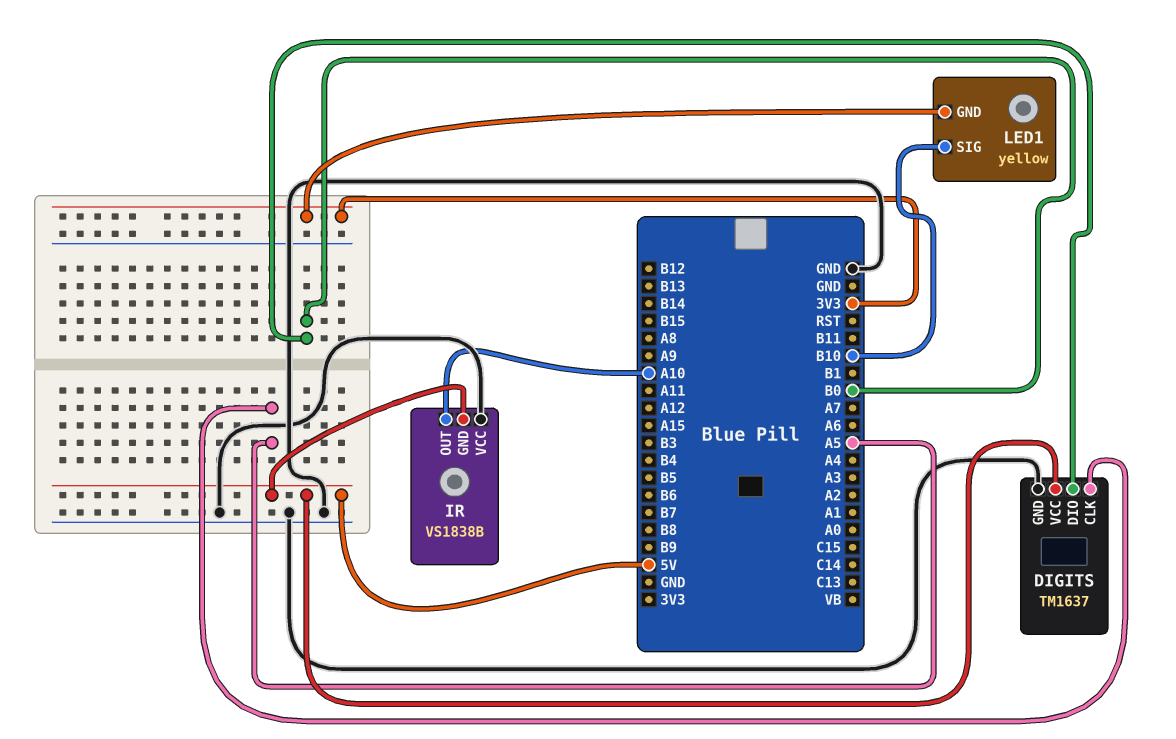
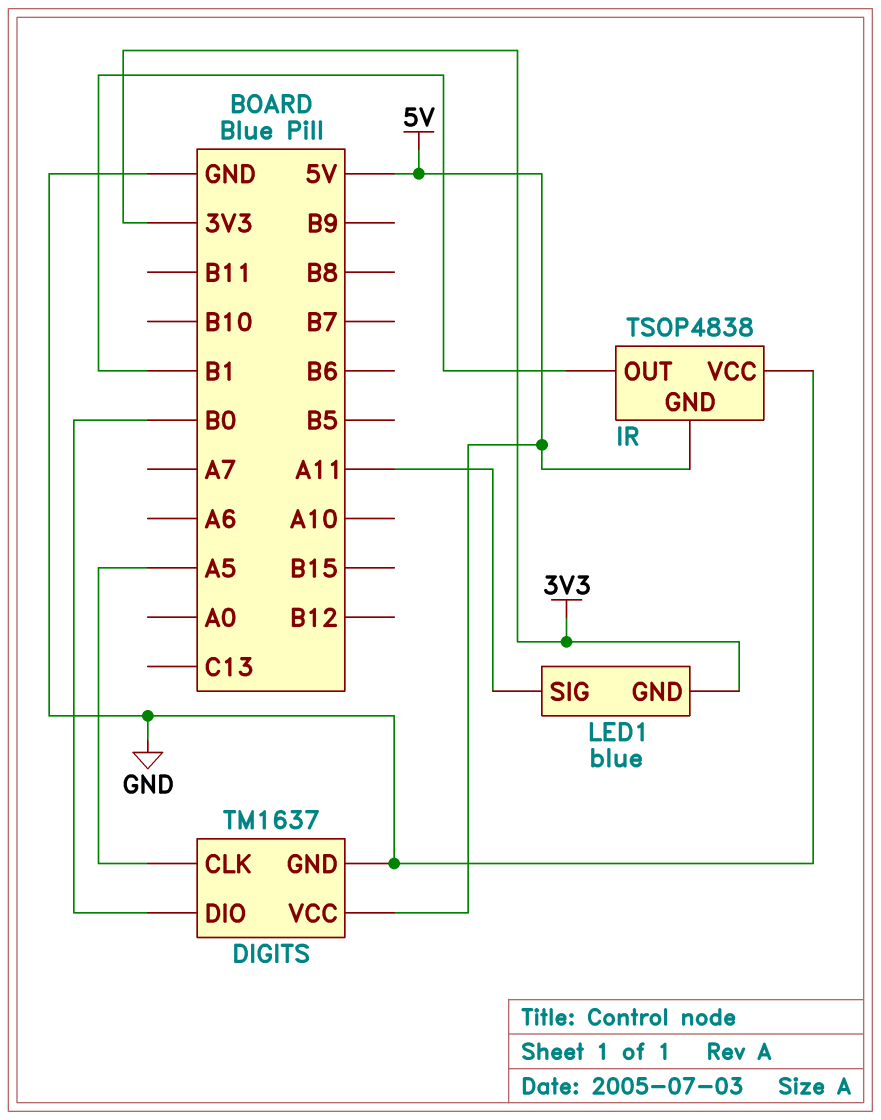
IR: VS1838B -> TSOP4838
IR pin OUT: A10 -> B1
LED1: yellow -> blue
LED1 pin SIG: B10 -> A11

